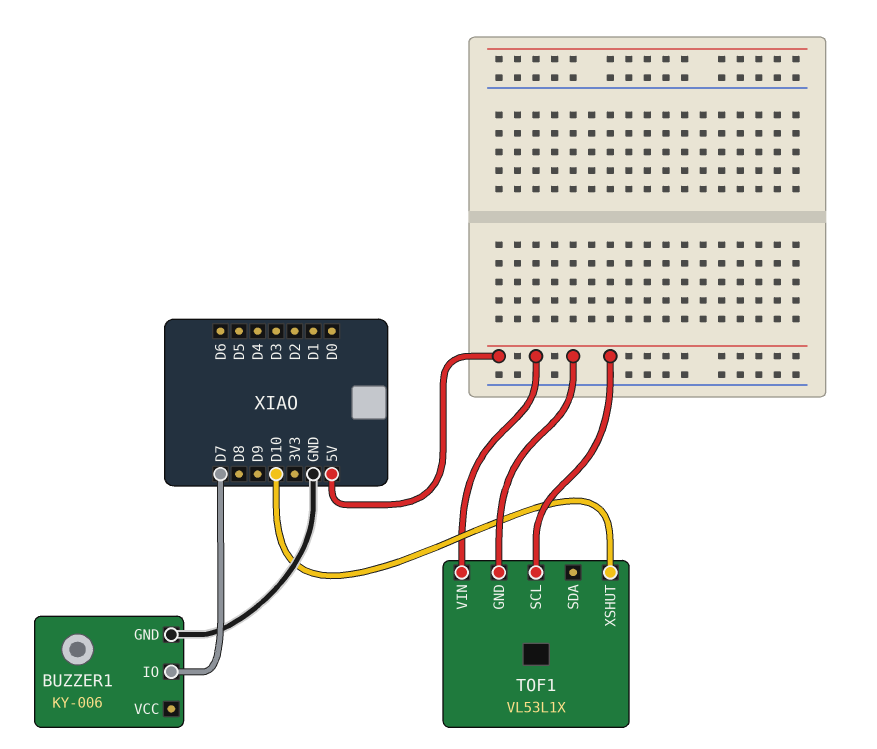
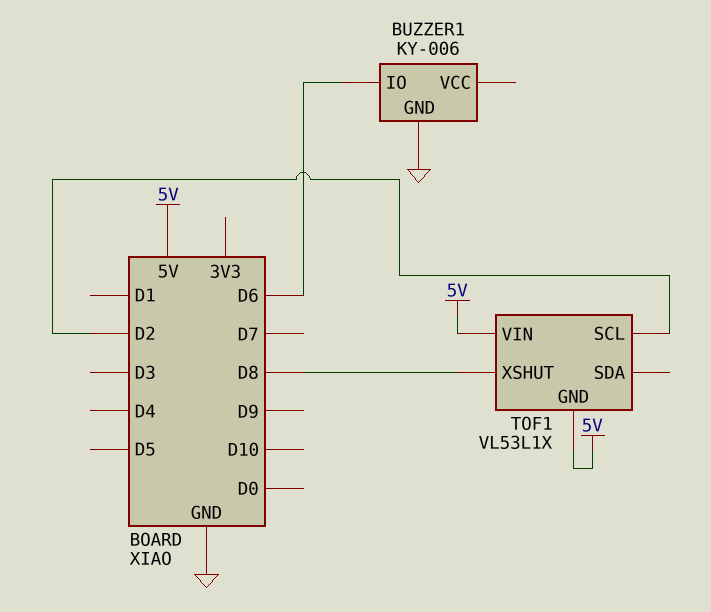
BUZZER1 pin IO: D7 -> D6
TOF1 pin SCL: 5V -> D2
TOF1 pin XSHUT: D10 -> D8

